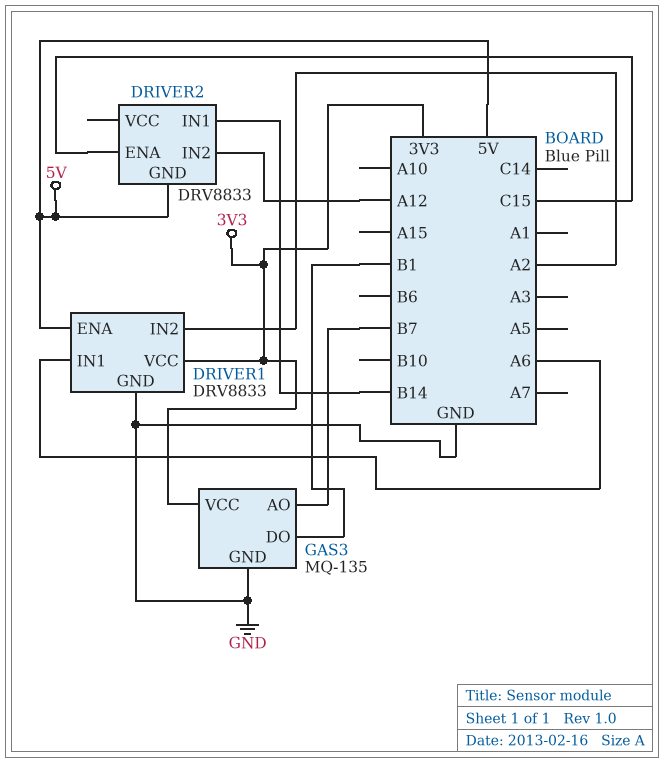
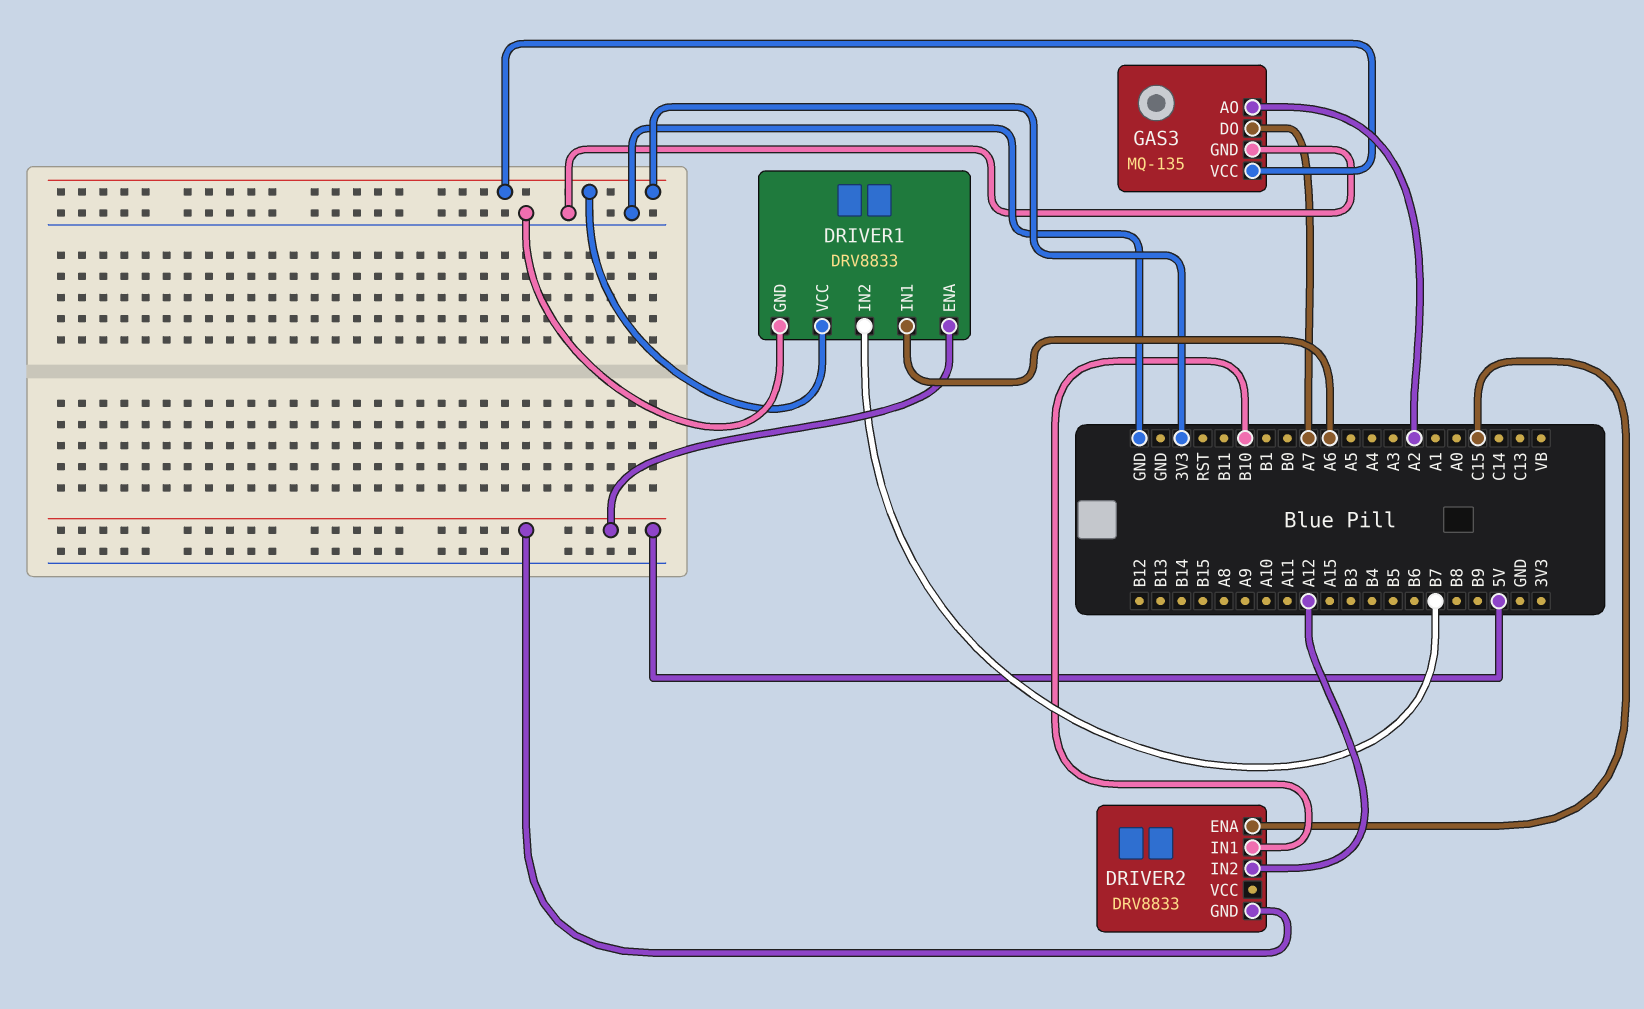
DRIVER1 pin IN2: A2 -> B7
DRIVER2 pin IN1: B14 -> B10
GAS3 pin AO: B7 -> A2
GAS3 pin DO: B1 -> A7

